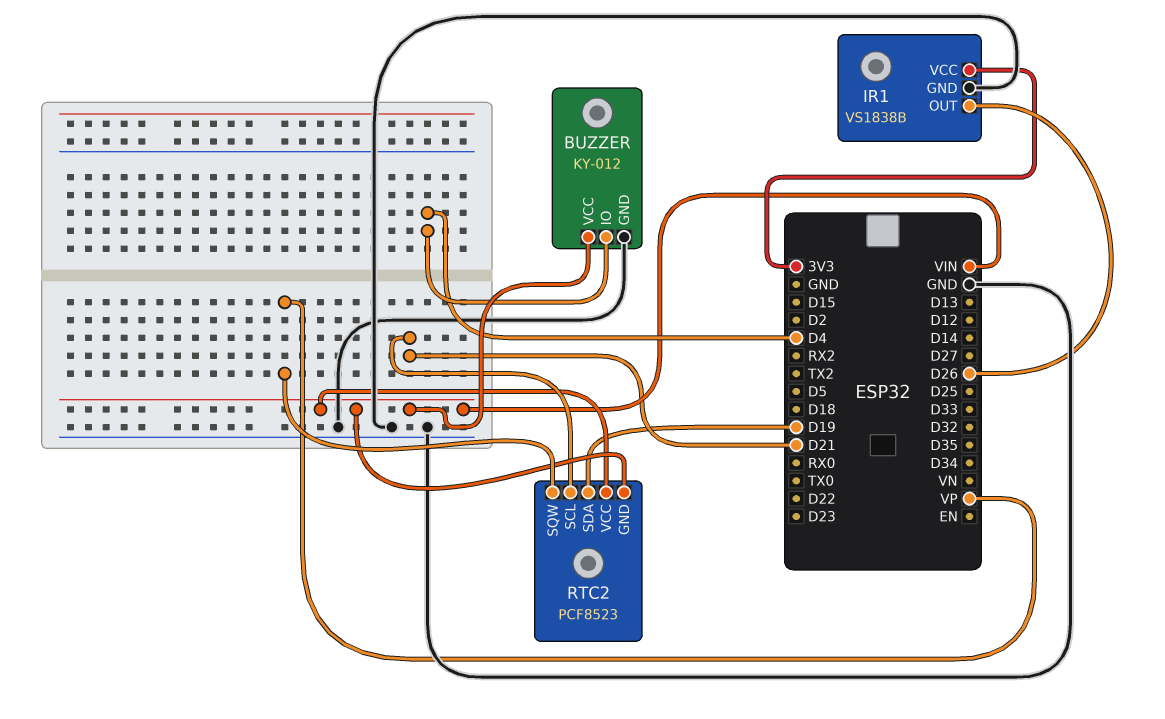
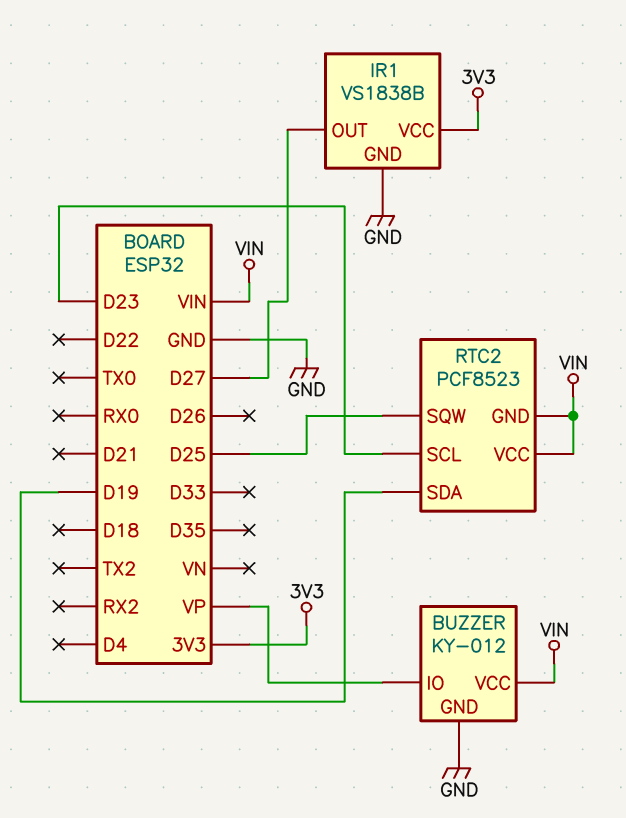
BUZZER pin IO: D4 -> VP
IR1 pin OUT: D26 -> D27
RTC2 pin SCL: D21 -> D23
RTC2 pin SQW: VP -> D25

